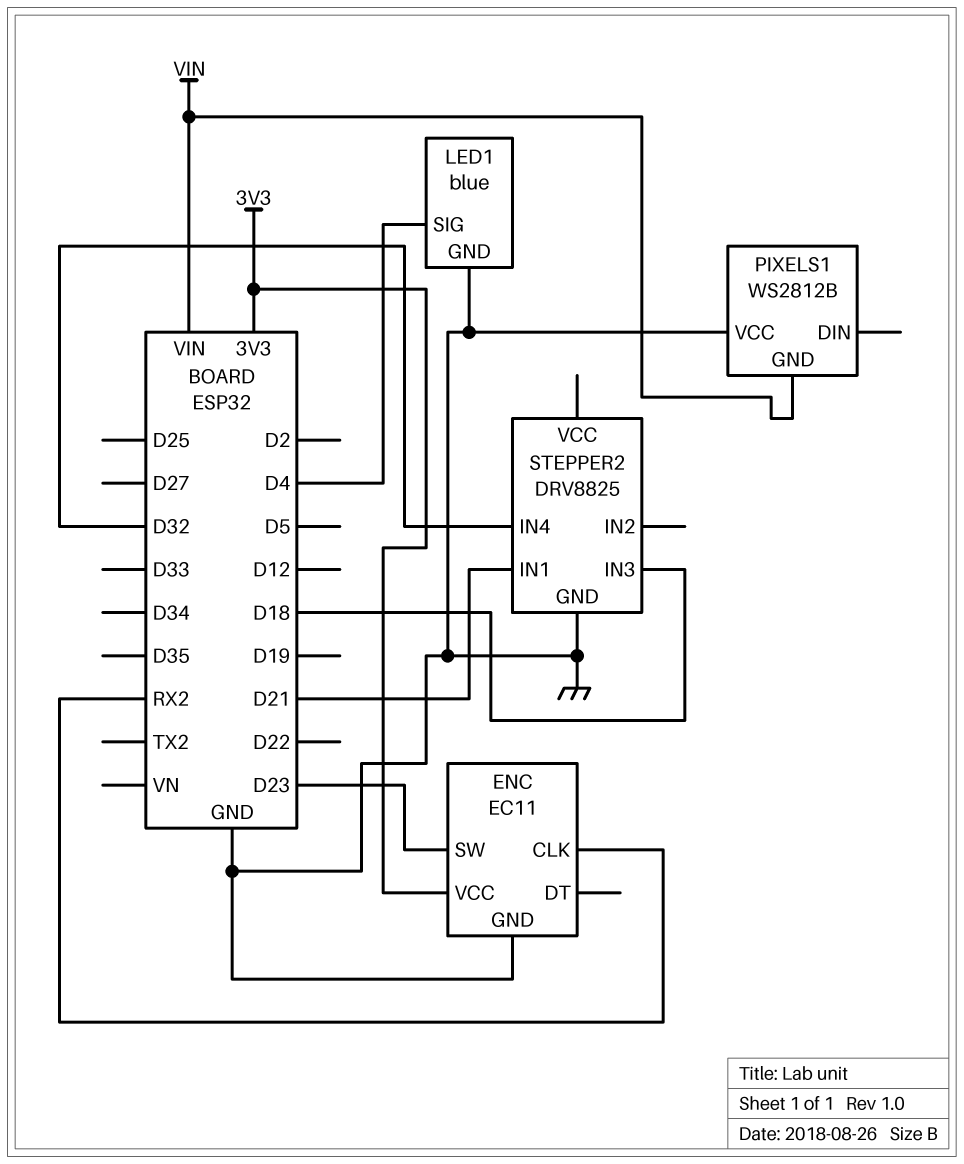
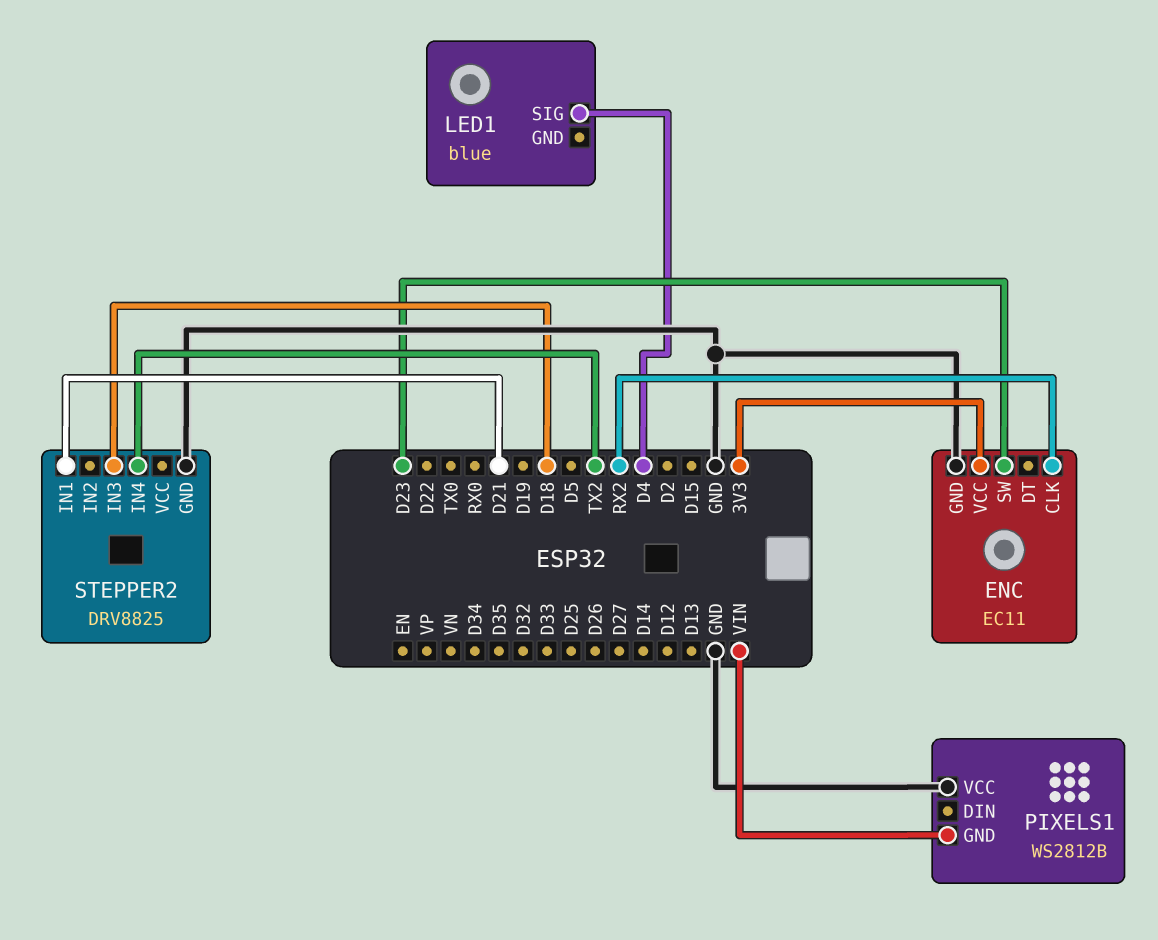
LED1 pin GND: GND -> none
STEPPER2 pin IN4: D32 -> TX2

